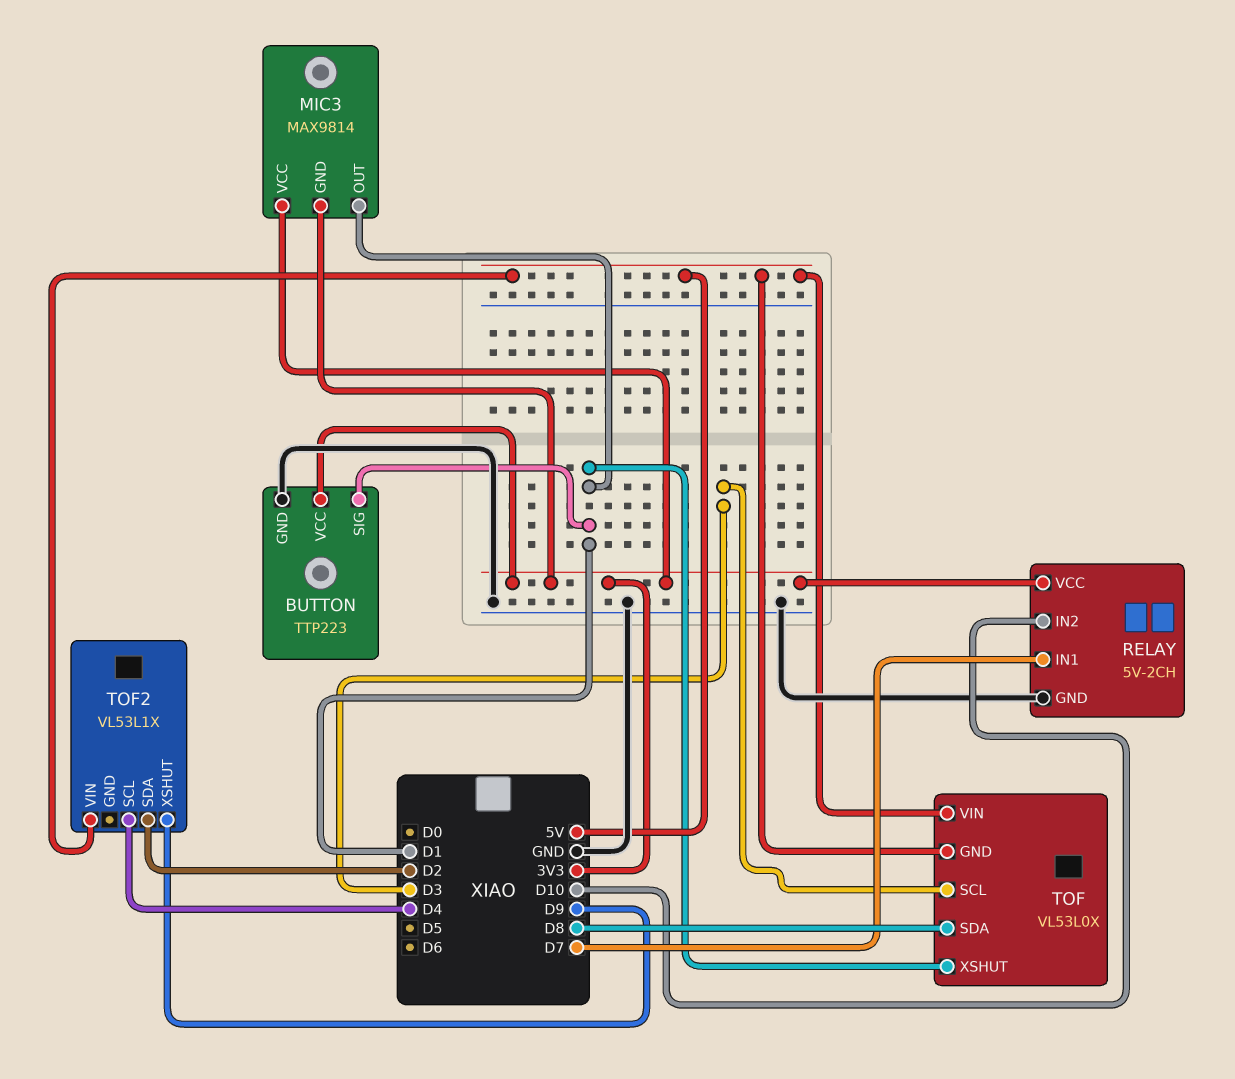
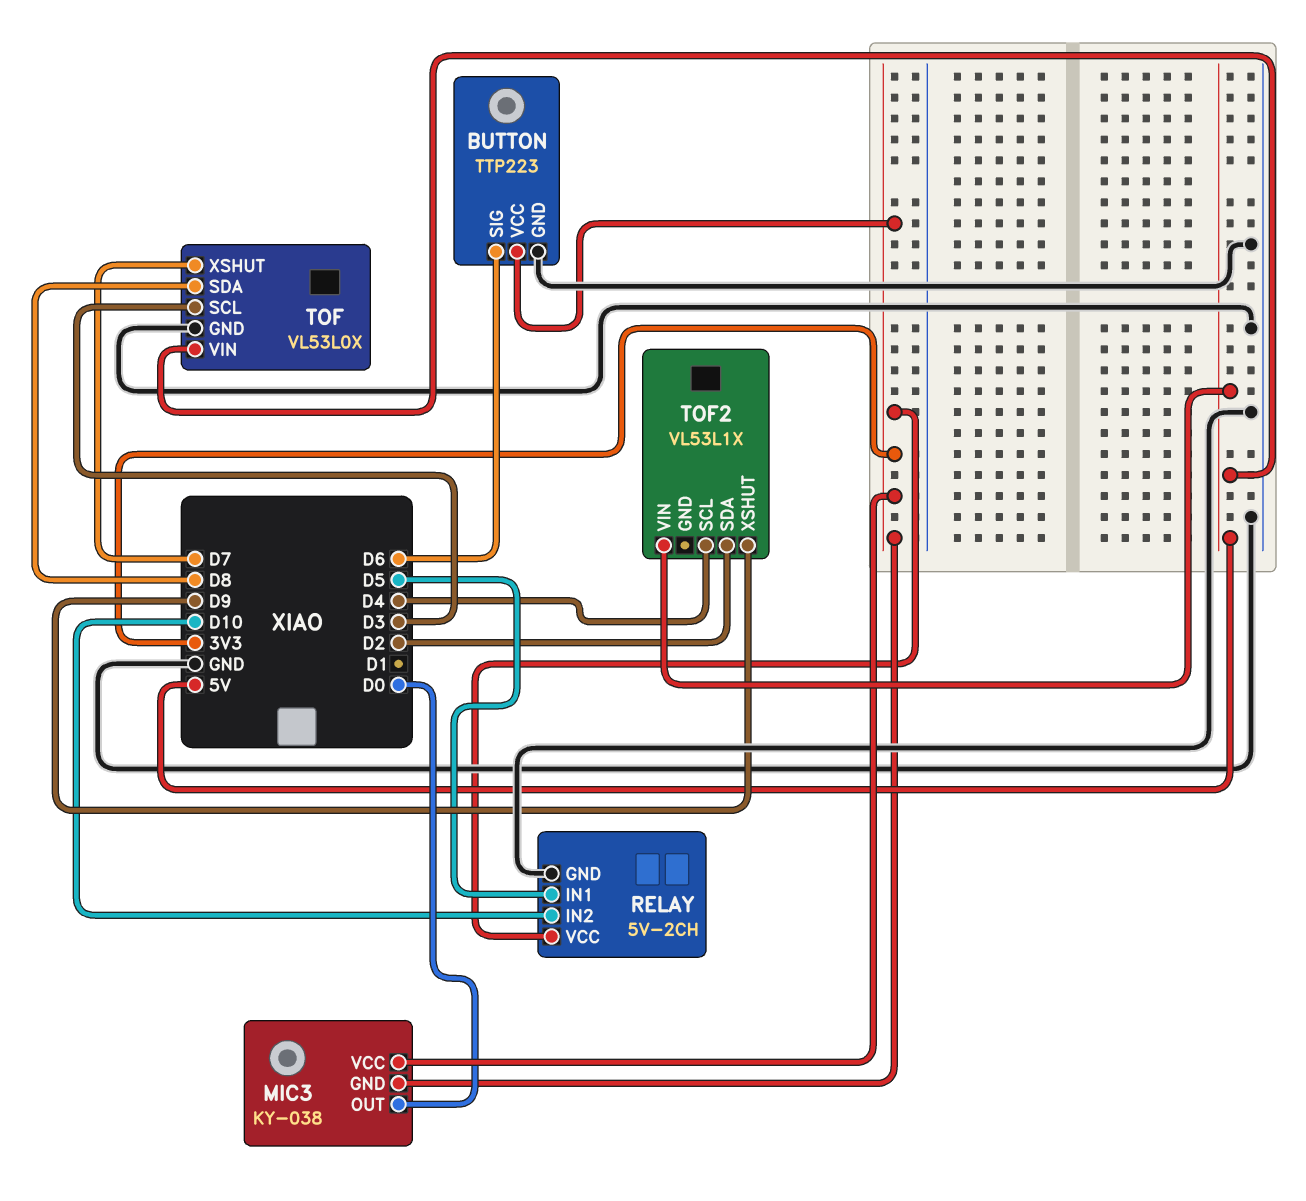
BUTTON pin SIG: D1 -> D6
MIC3: MAX9814 -> KY-038
MIC3 pin OUT: D1 -> D0
RELAY pin IN1: D7 -> D5
TOF pin GND: 5V -> GND
TOF pin XSHUT: D1 -> D7

